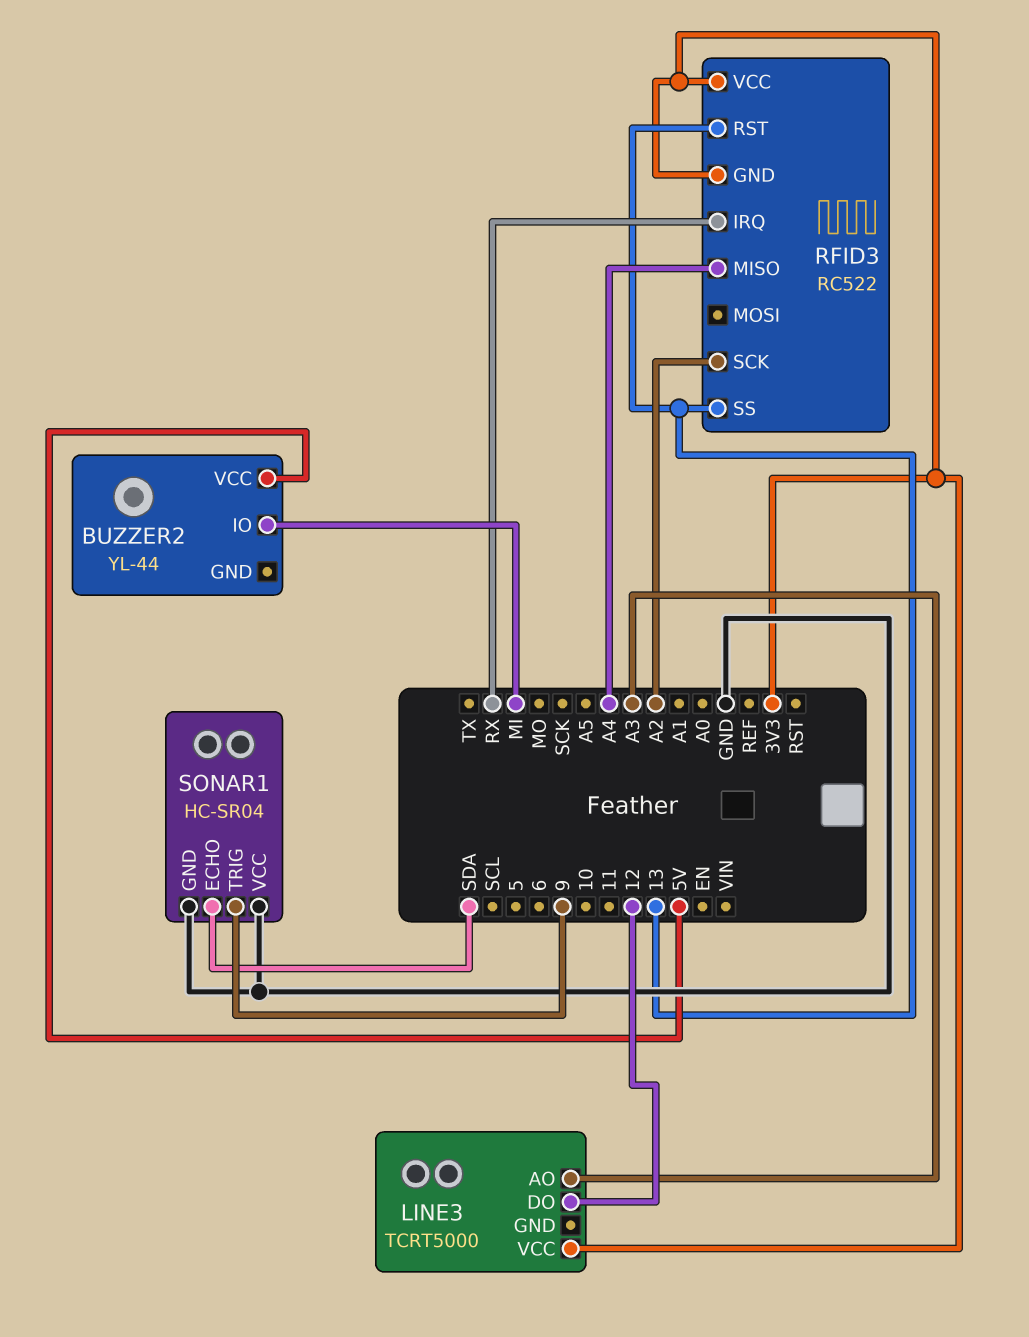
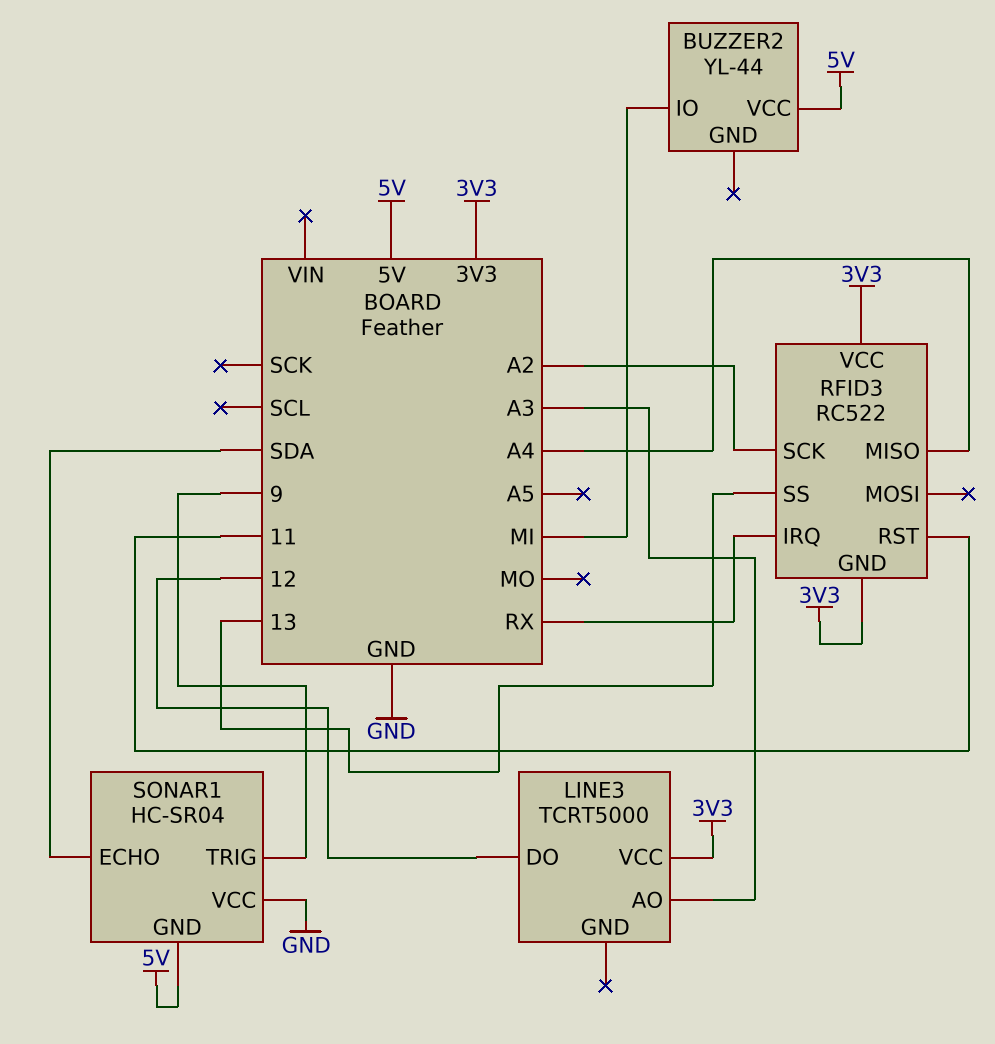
RFID3 pin RST: 13 -> 11
SONAR1 pin GND: GND -> 5V

